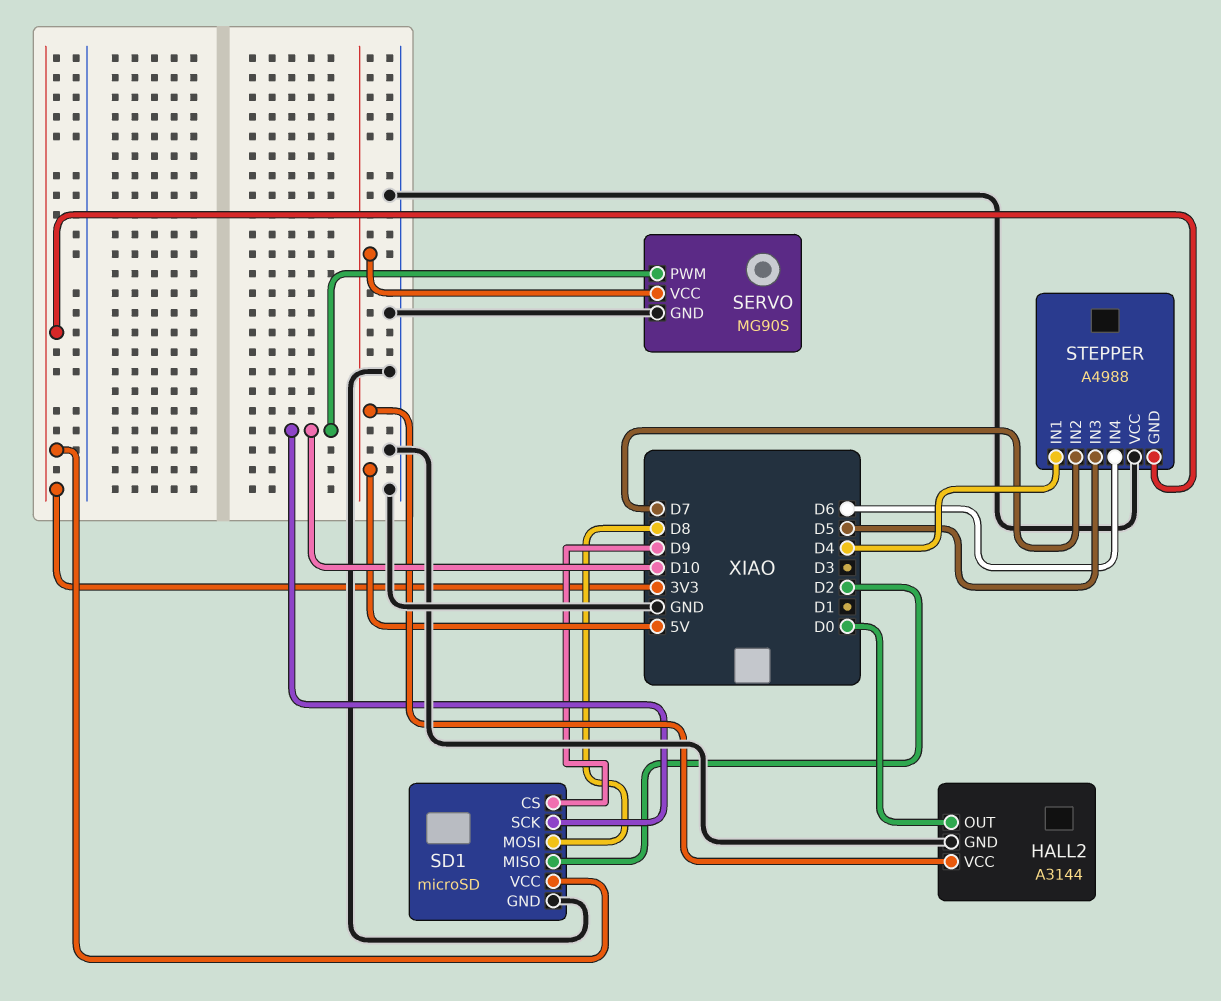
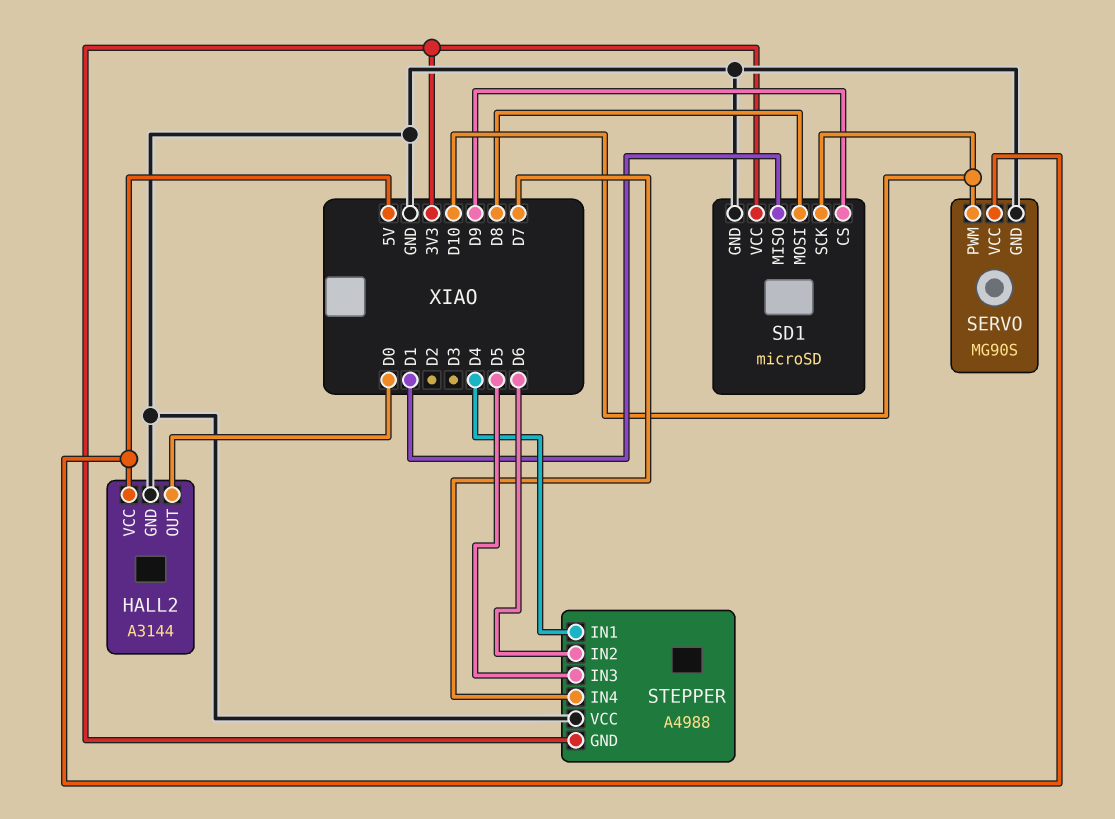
SD1 pin MISO: D2 -> D1
STEPPER pin IN2: D7 -> D6
STEPPER pin IN4: D6 -> D7

